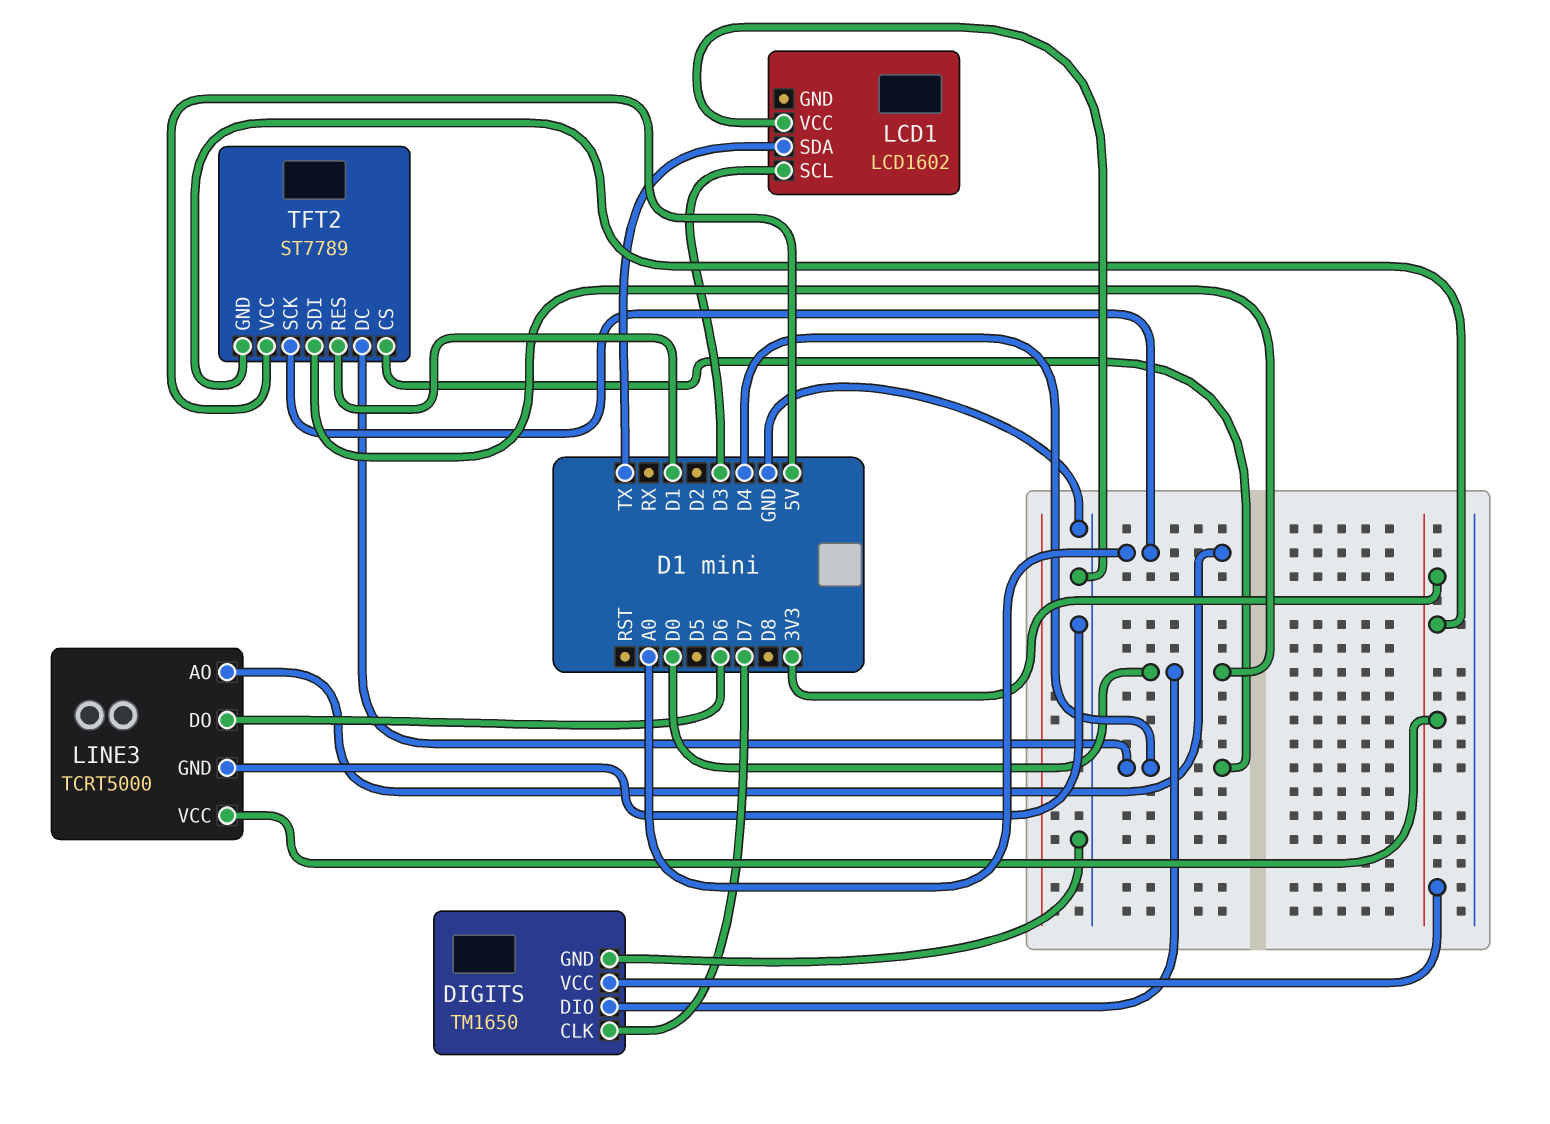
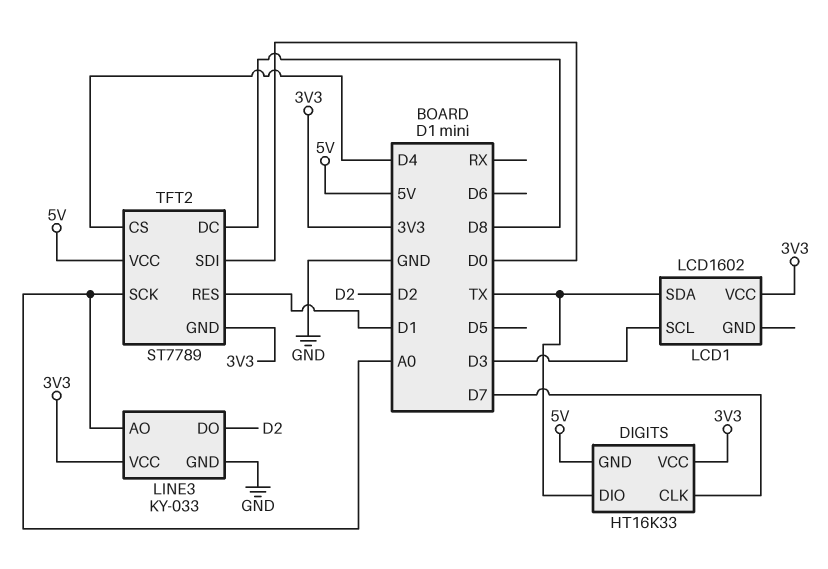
DIGITS: TM1650 -> HT16K33
DIGITS pin DIO: D0 -> TX
DIGITS pin GND: GND -> 5V
LCD1 pin VCC: GND -> 3V3
LINE3: TCRT5000 -> KY-033
LINE3 pin DO: D6 -> D2
TFT2 pin DC: D4 -> D8

